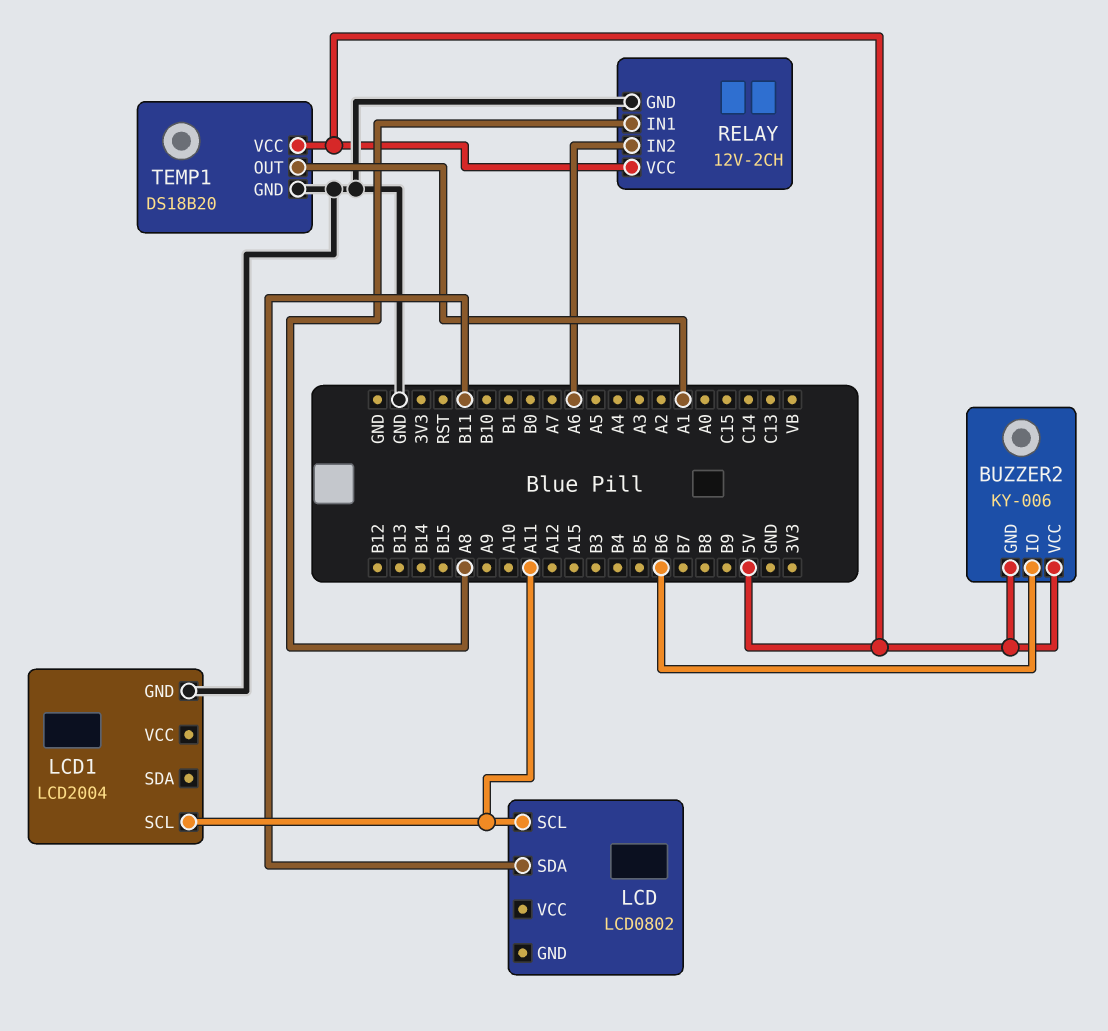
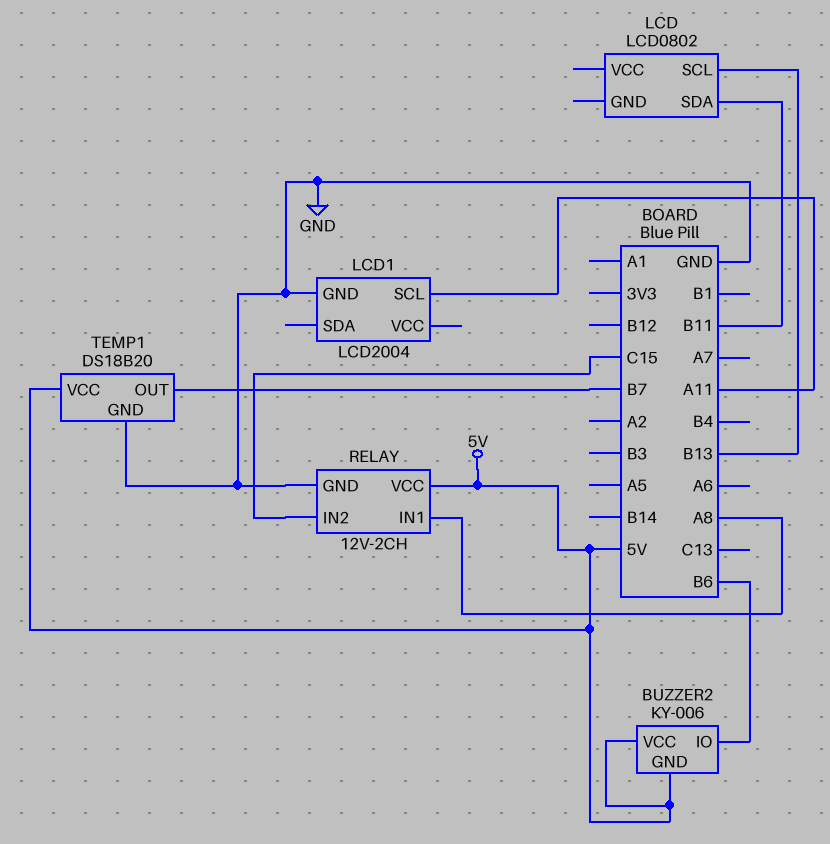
LCD pin SCL: A11 -> B13
RELAY pin IN2: A6 -> C15
TEMP1 pin OUT: A1 -> B7

